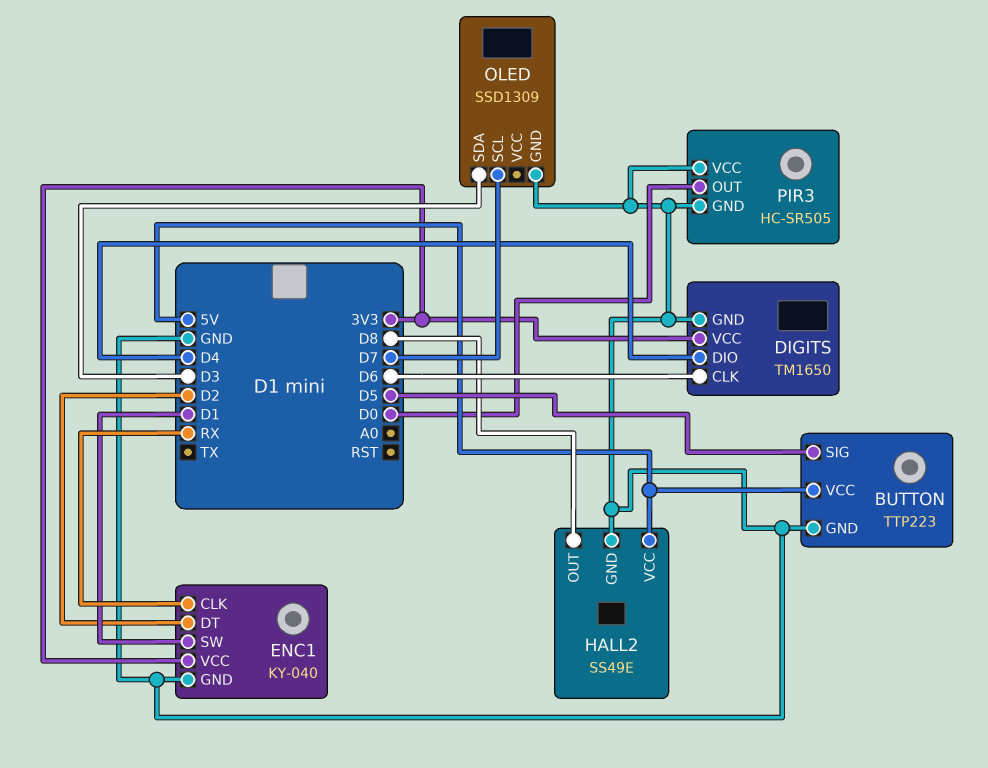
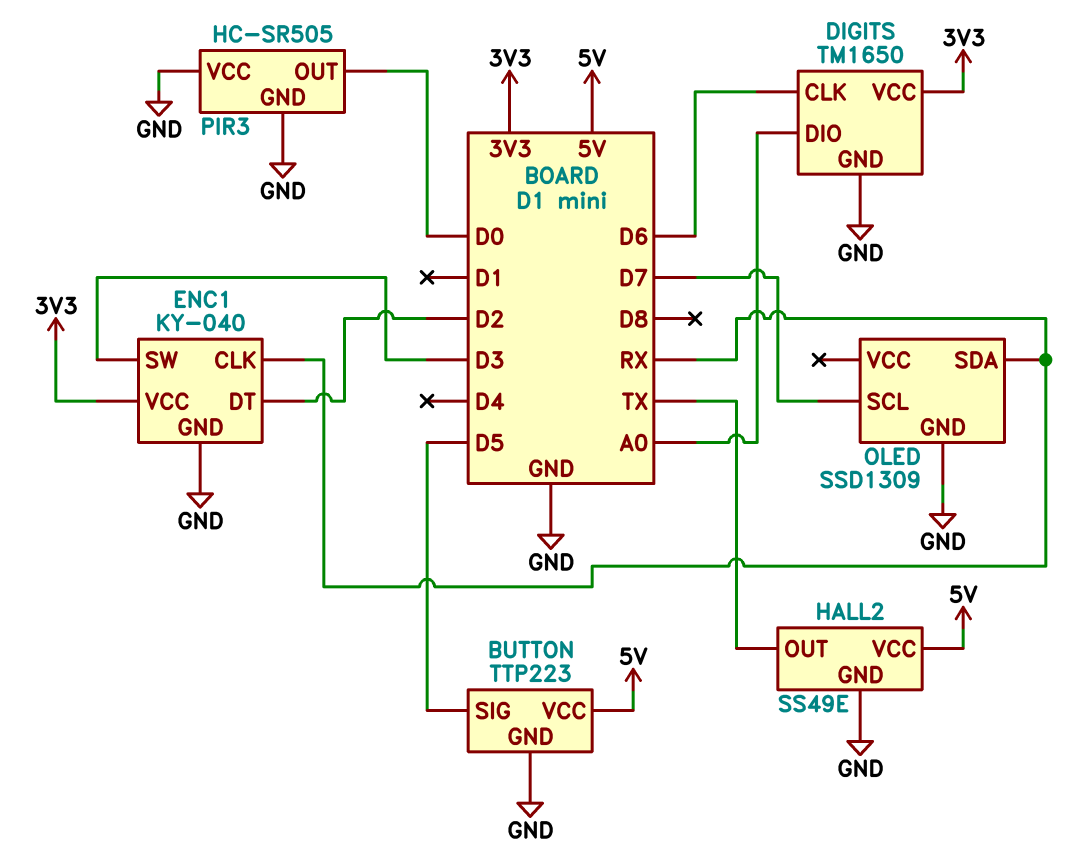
DIGITS pin DIO: D4 -> A0
ENC1 pin SW: D1 -> D3
HALL2 pin OUT: D8 -> TX
OLED pin SDA: D3 -> RX

